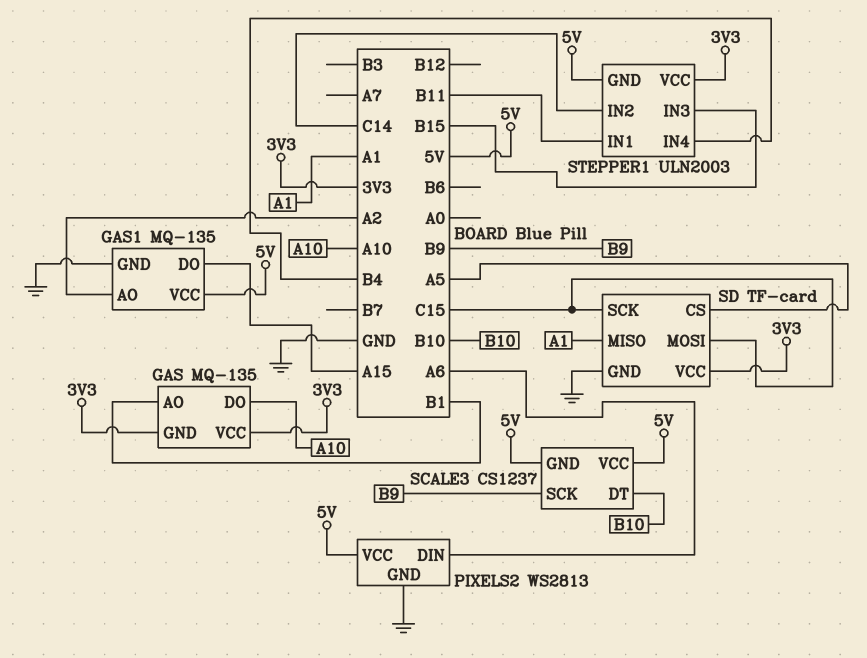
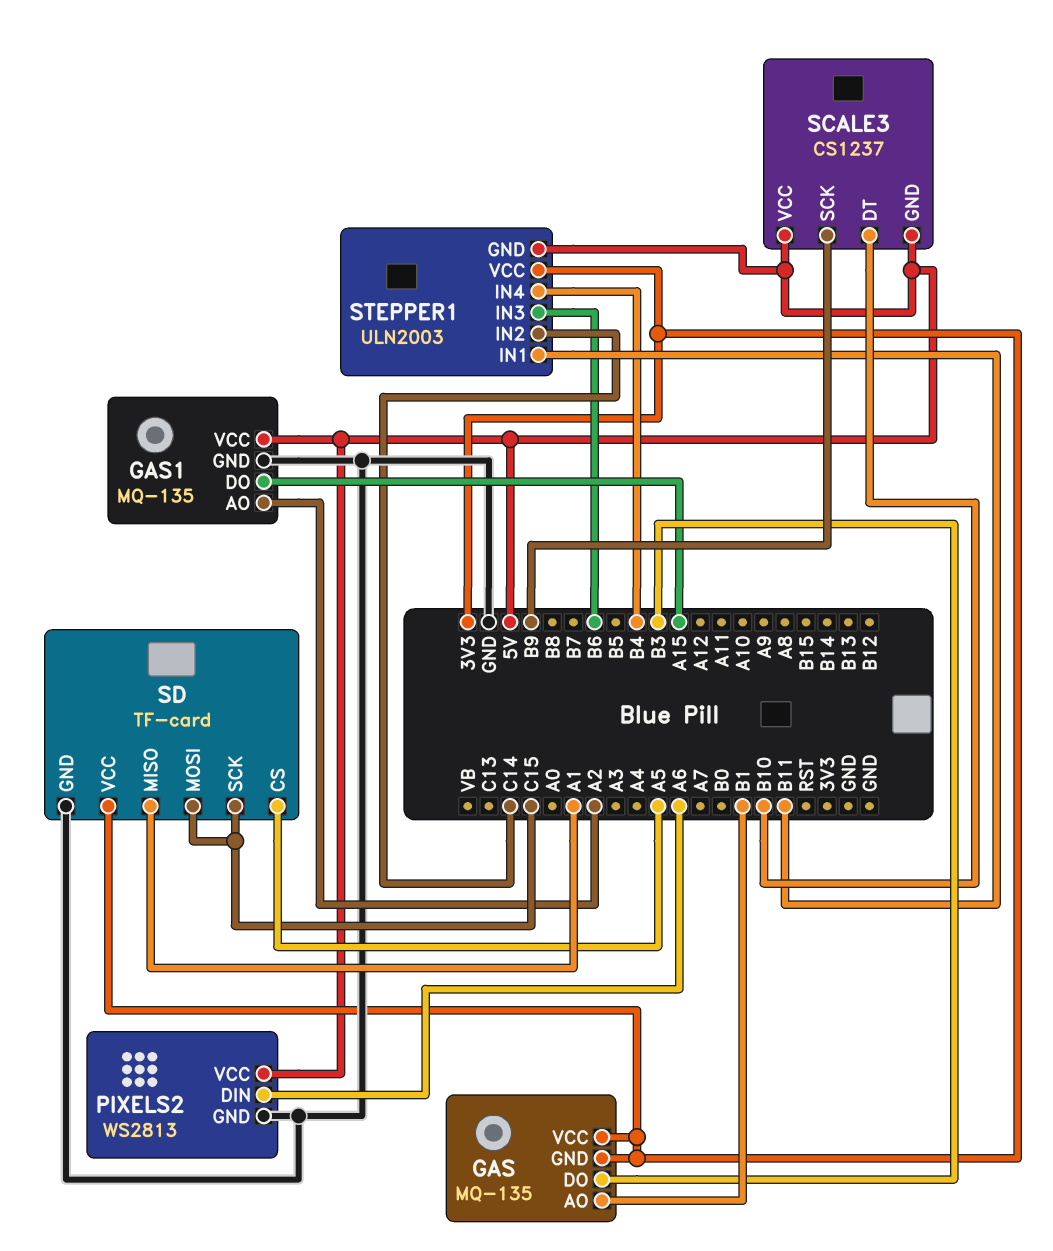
GAS pin DO: A10 -> B3
STEPPER1 pin IN3: B15 -> B6

